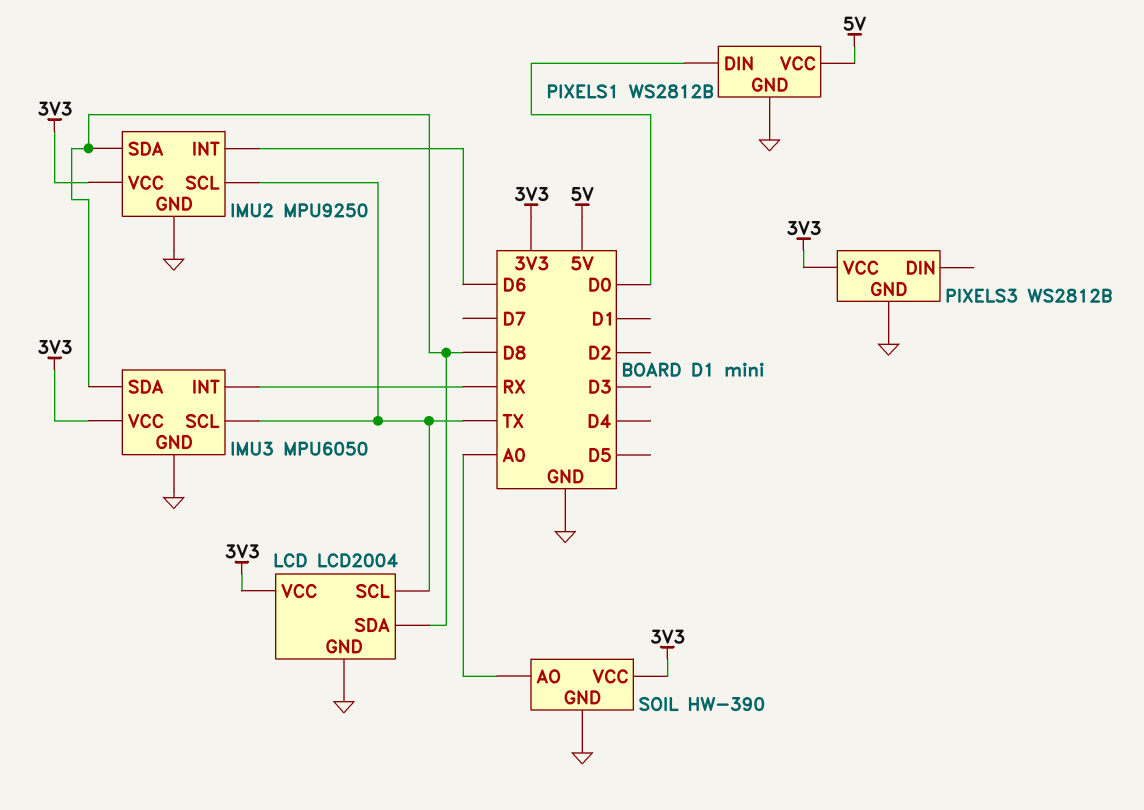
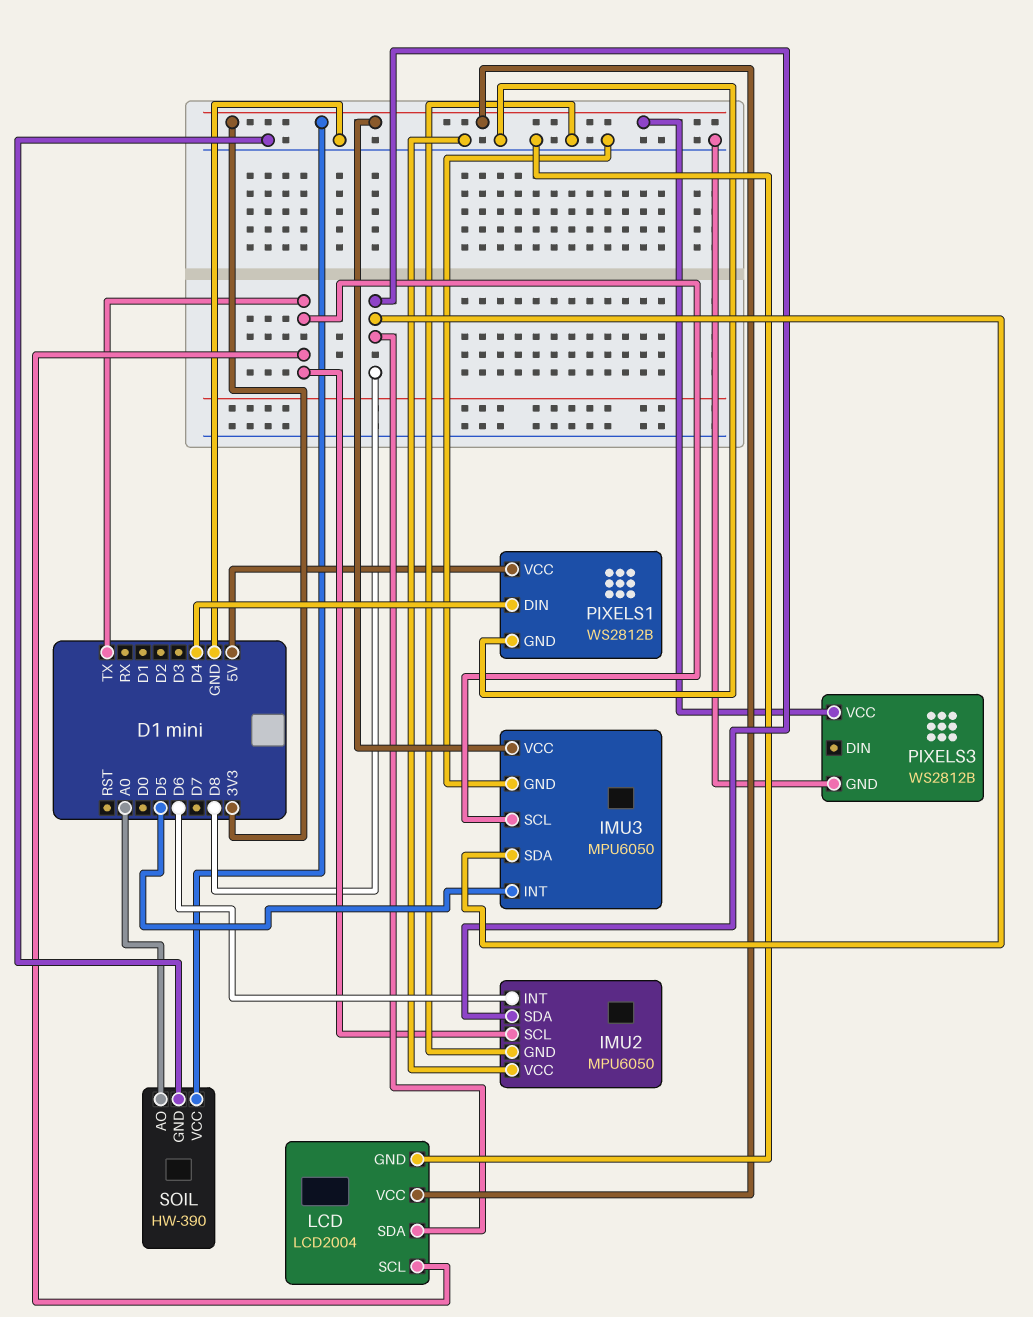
IMU2: MPU9250 -> MPU6050
IMU2 pin VCC: 3V3 -> GND
IMU3 pin INT: RX -> D5
PIXELS1 pin DIN: D0 -> D4

